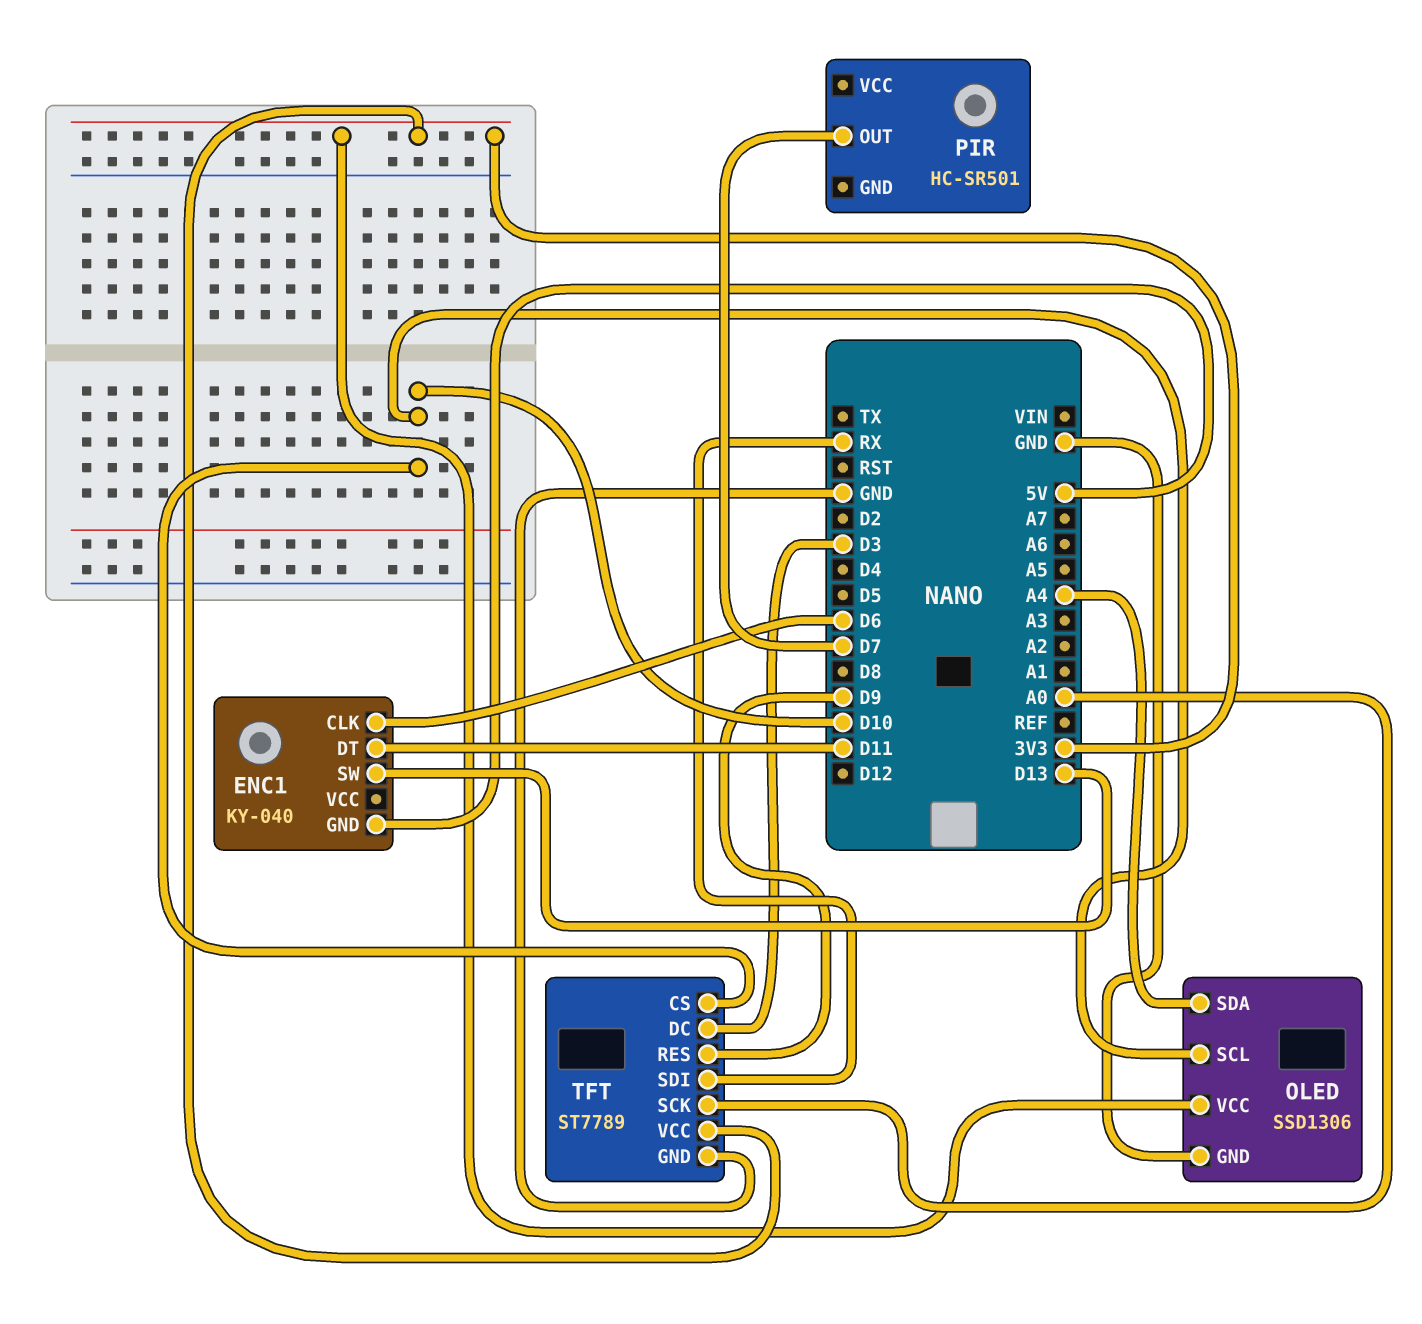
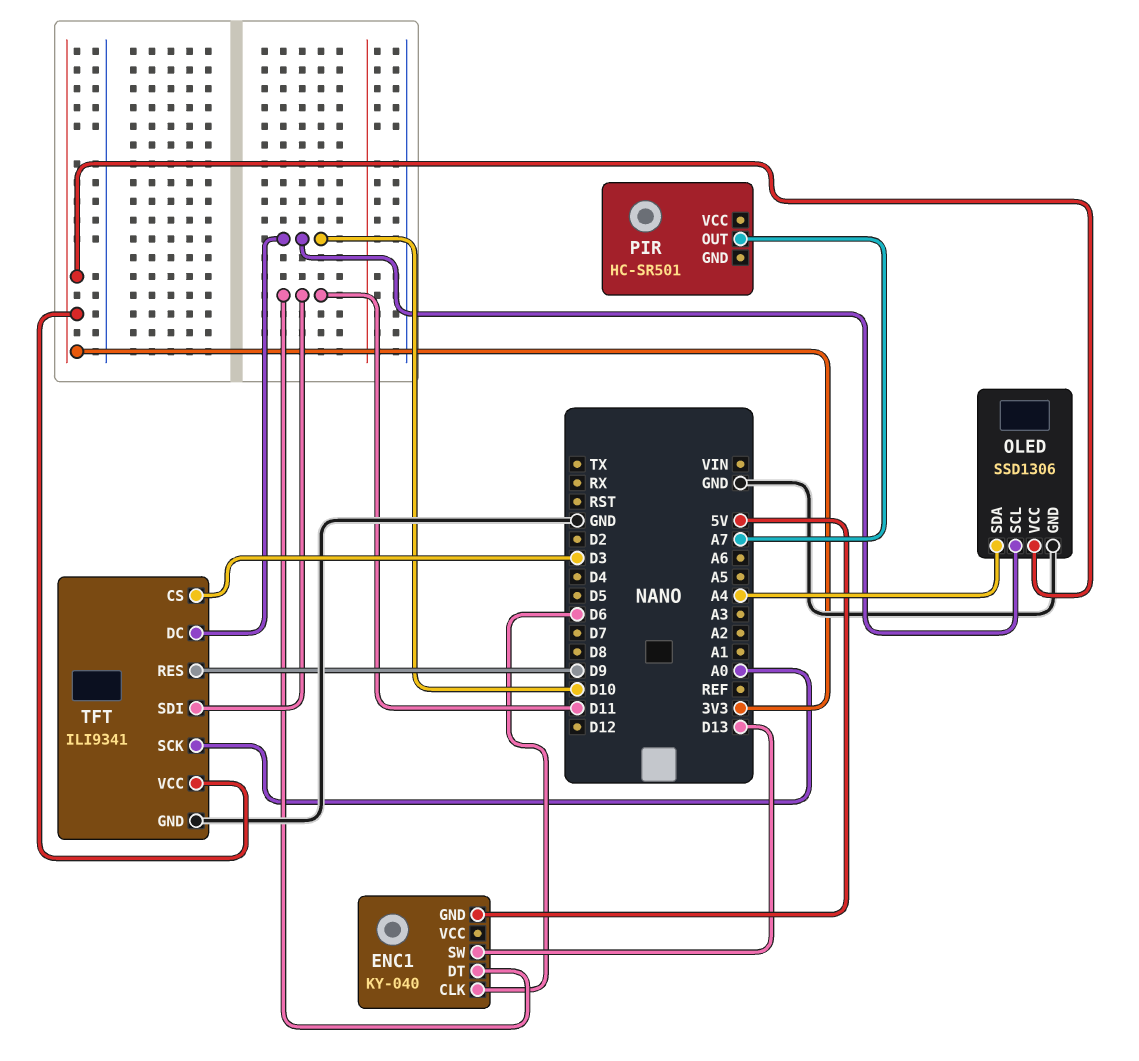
PIR pin OUT: D7 -> A7
TFT: ST7789 -> ILI9341
TFT pin CS: D10 -> D3
TFT pin DC: D3 -> D10
TFT pin SDI: RX -> D11

